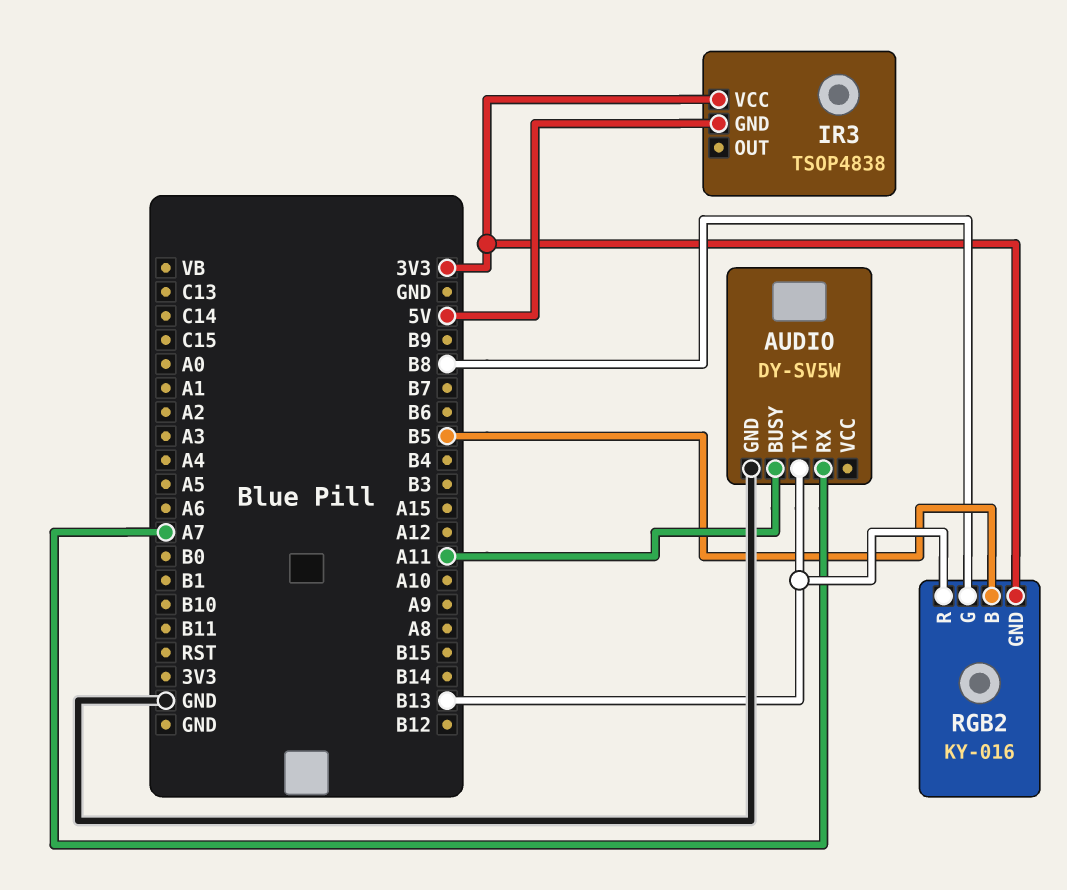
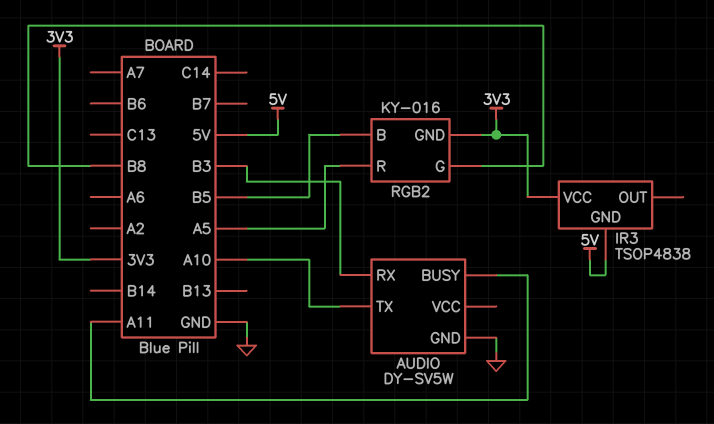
AUDIO pin RX: A7 -> B3
AUDIO pin TX: B13 -> A10
RGB2 pin R: B13 -> A5

